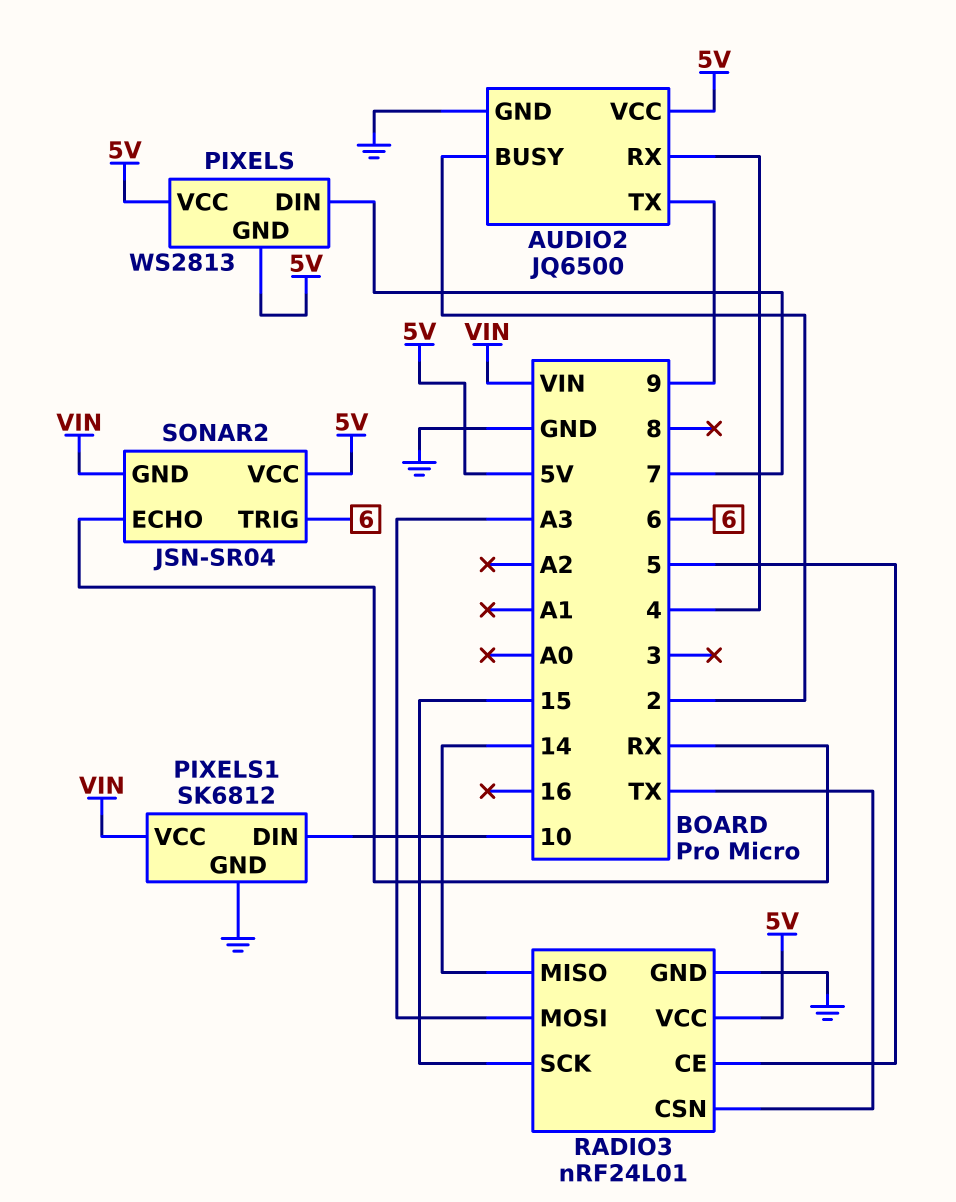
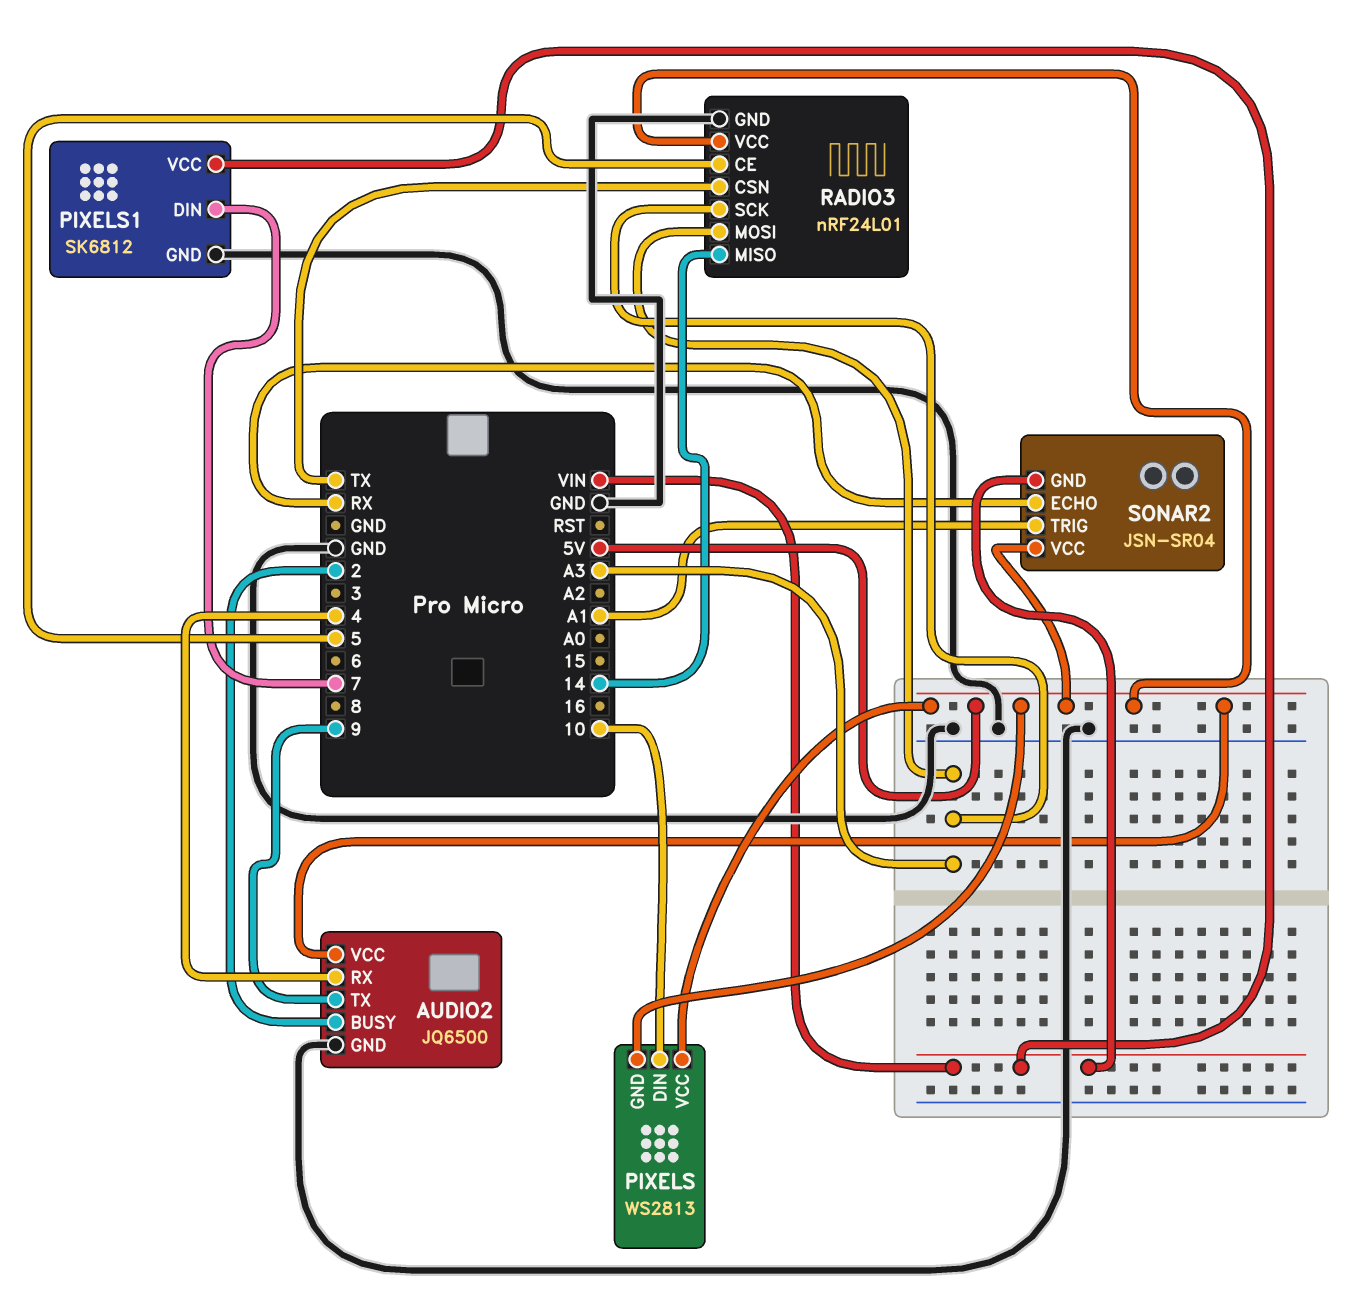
PIXELS pin DIN: 7 -> 10
PIXELS1 pin DIN: 10 -> 7
RADIO3 pin SCK: 15 -> A3
SONAR2 pin TRIG: 6 -> A1

